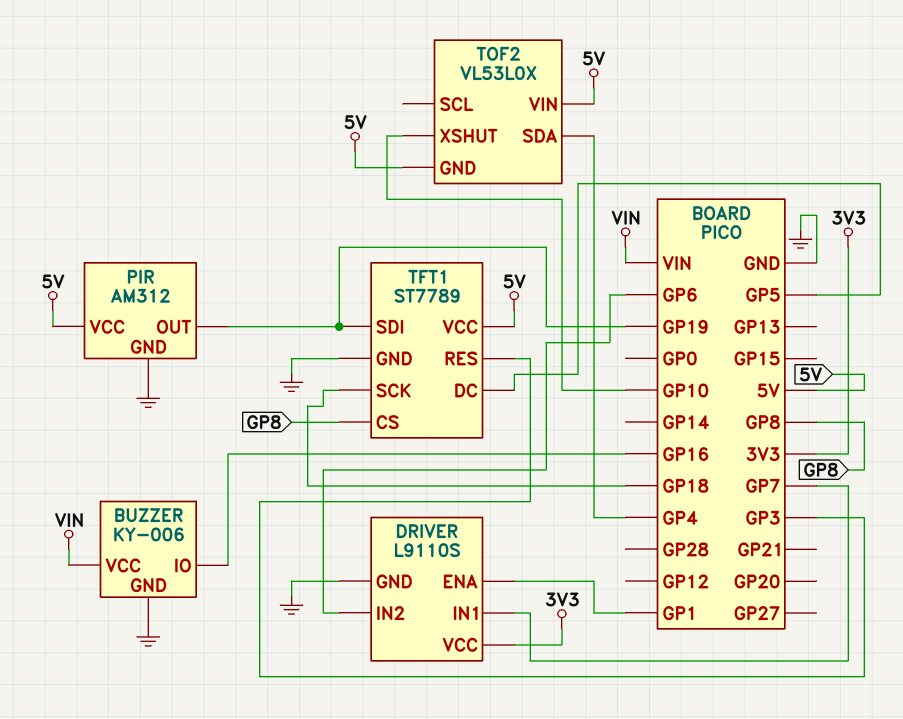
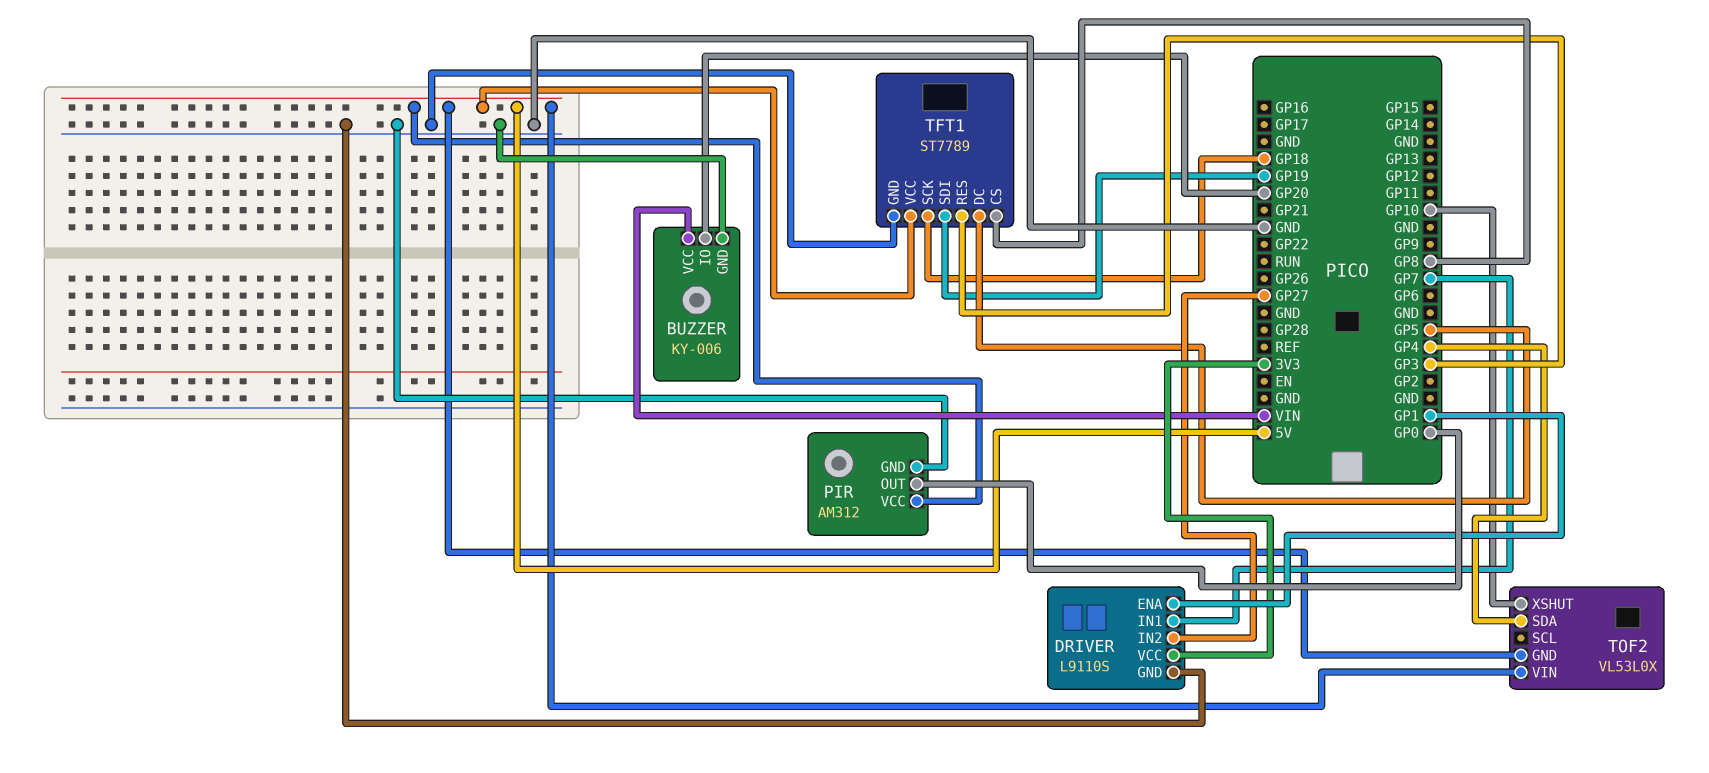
BUZZER pin IO: GP16 -> GP20
DRIVER pin IN2: GP6 -> GP27
PIR pin OUT: GP19 -> GP0

